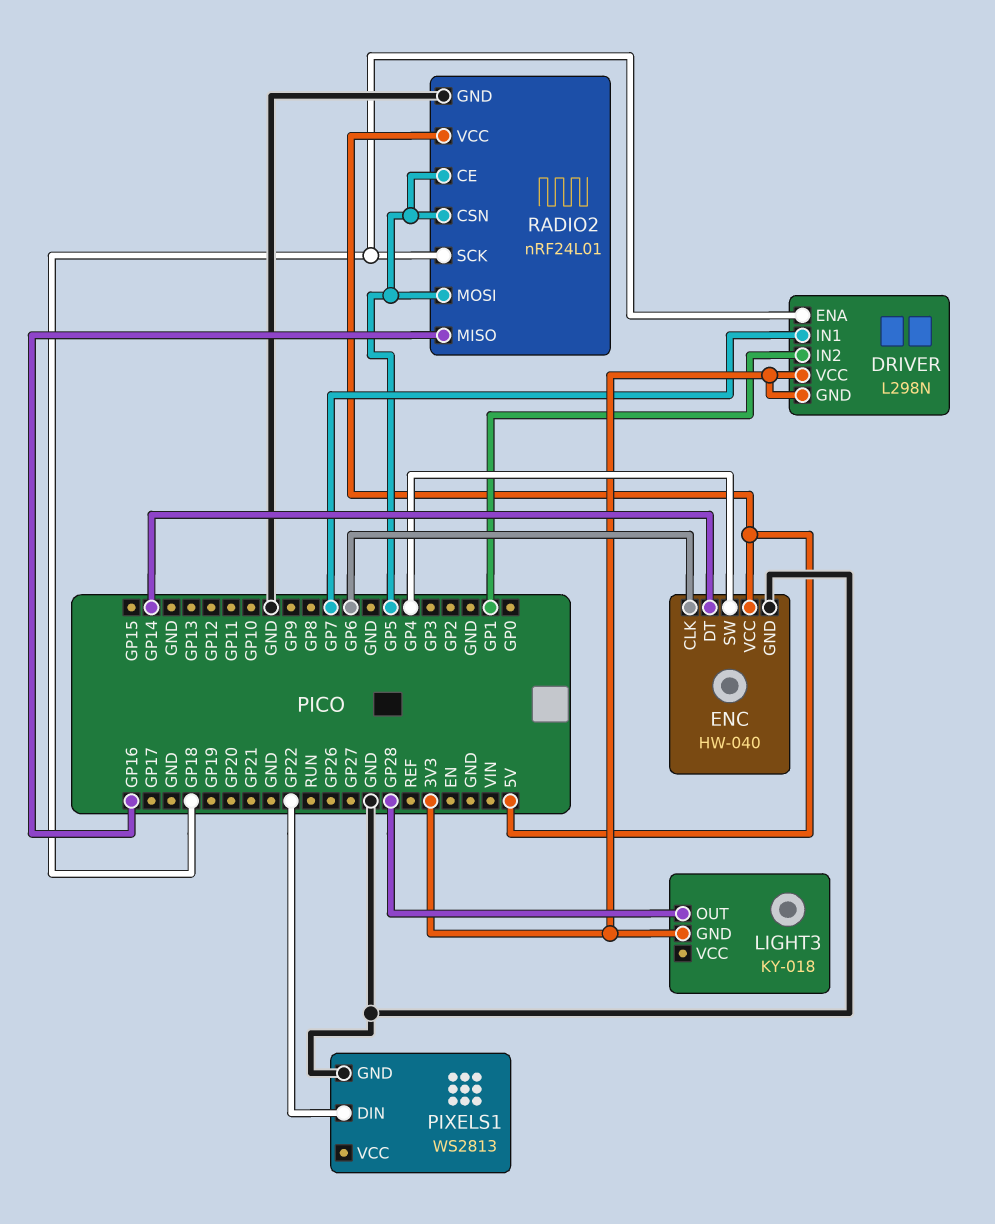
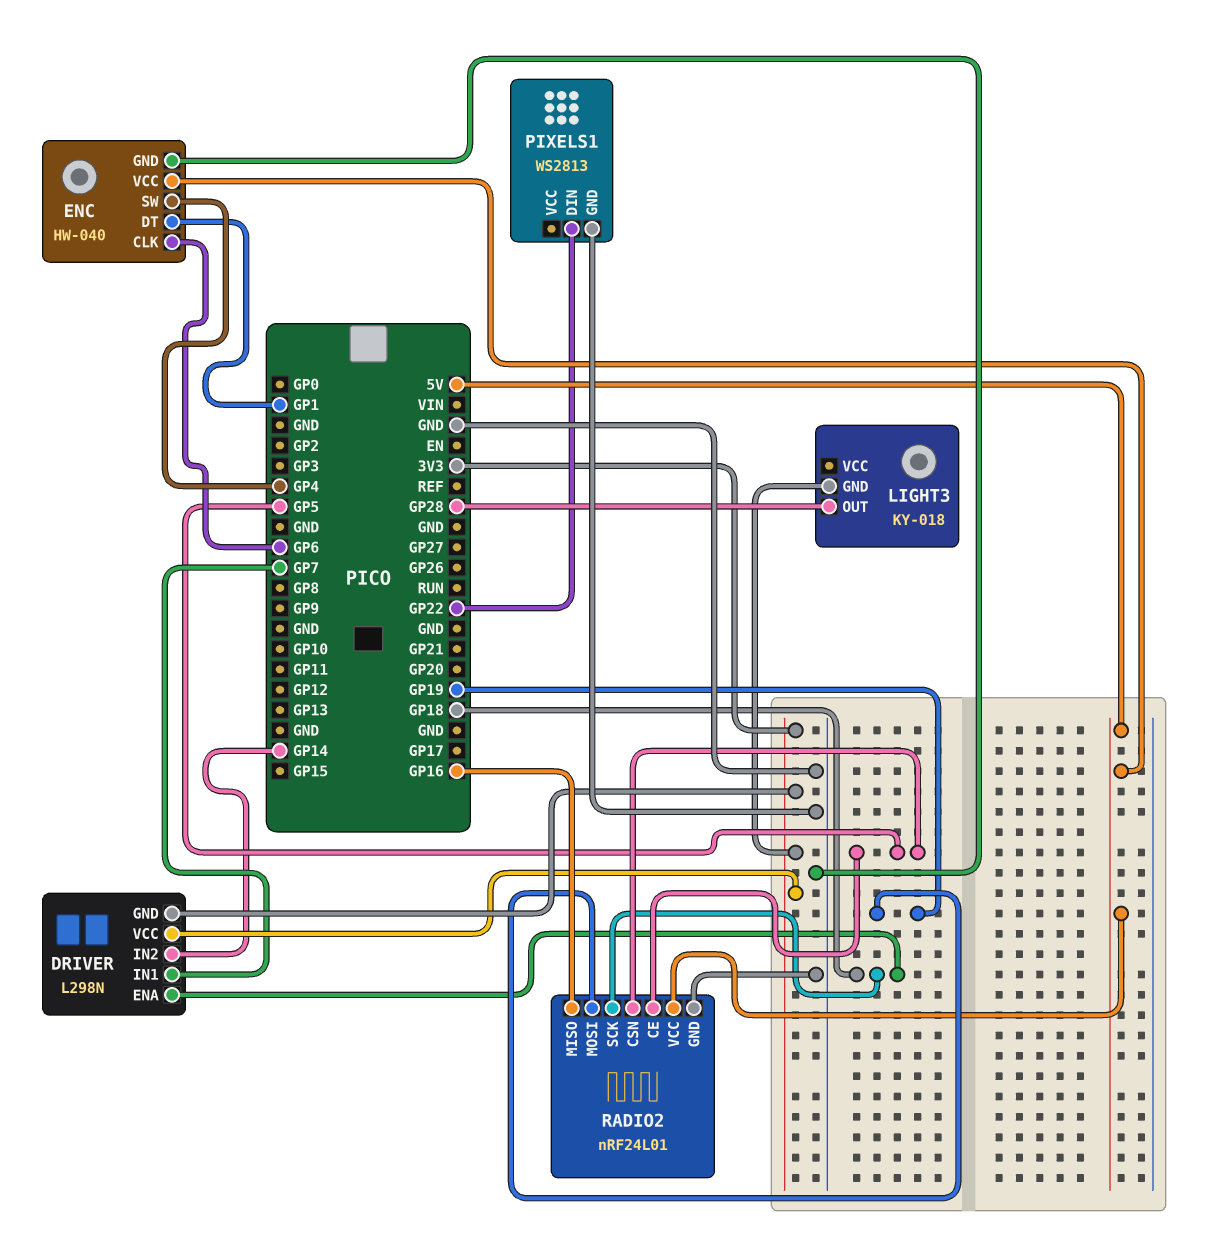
DRIVER pin IN2: GP1 -> GP14
ENC pin DT: GP14 -> GP1
RADIO2 pin MOSI: GP5 -> GP19

